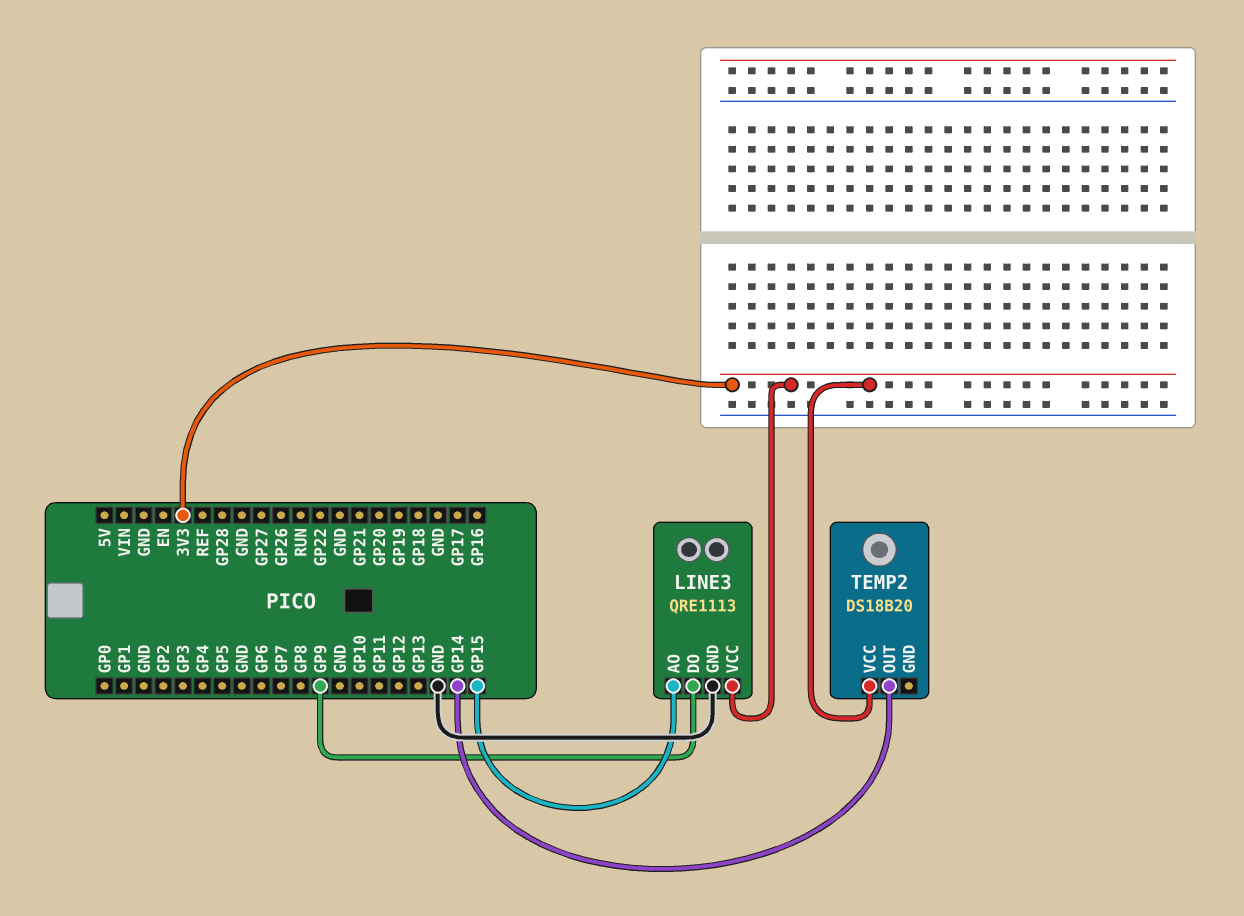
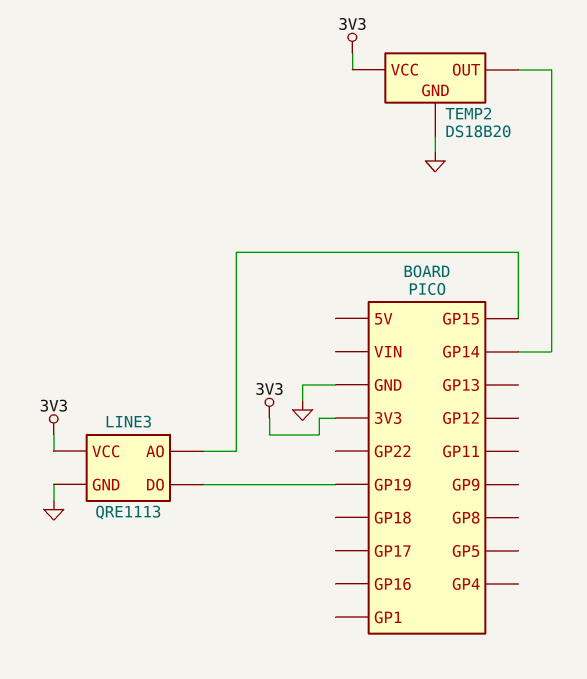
LINE3 pin DO: GP9 -> GP19
TEMP2 pin GND: none -> GND

